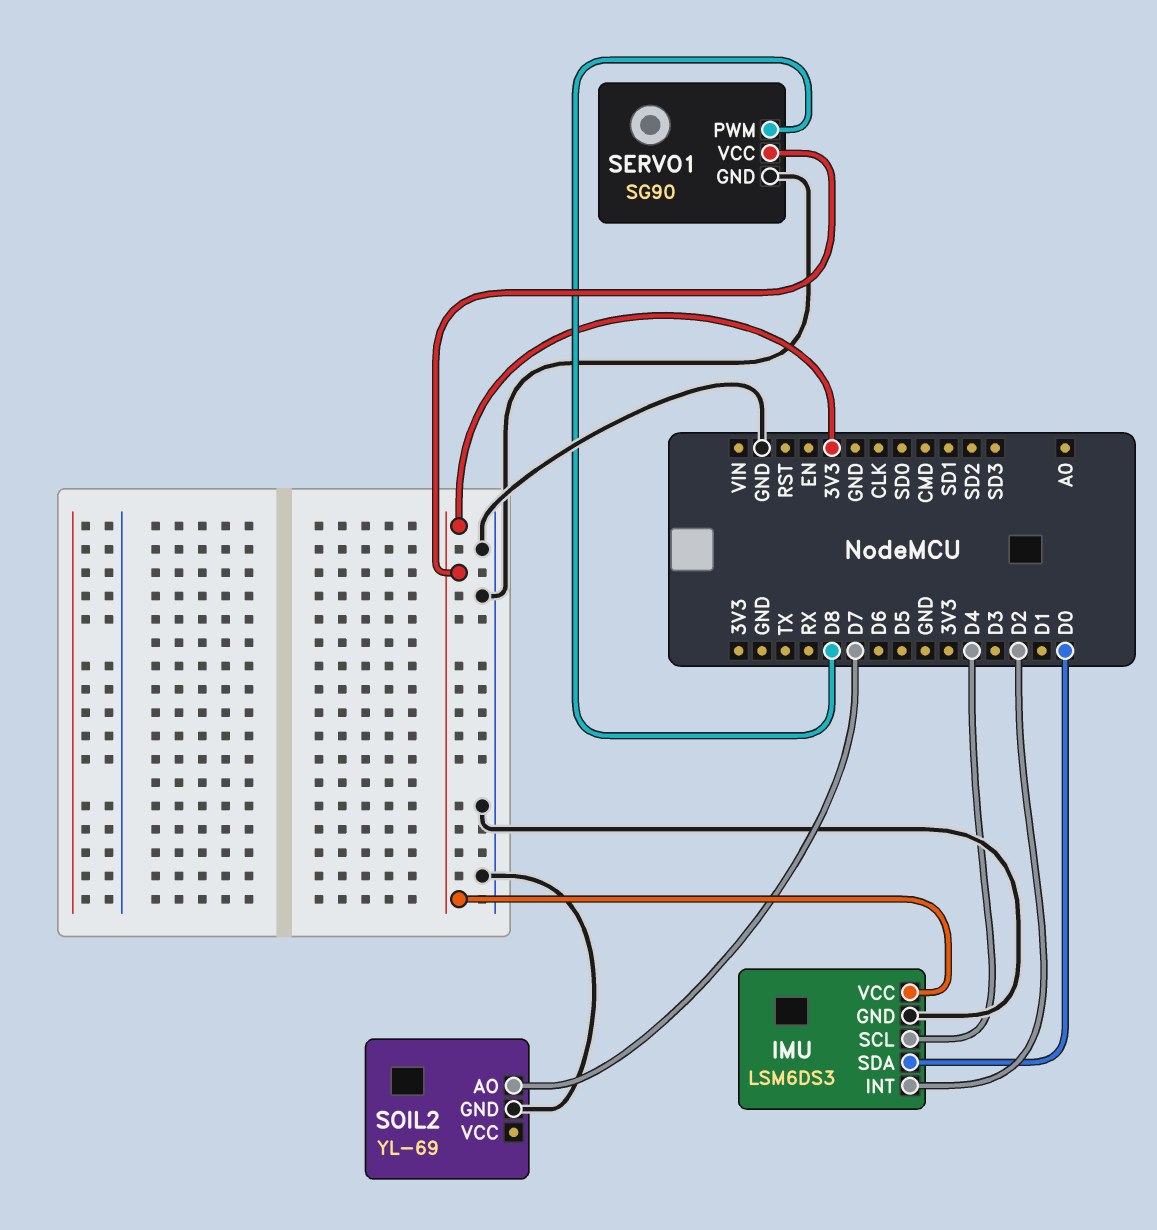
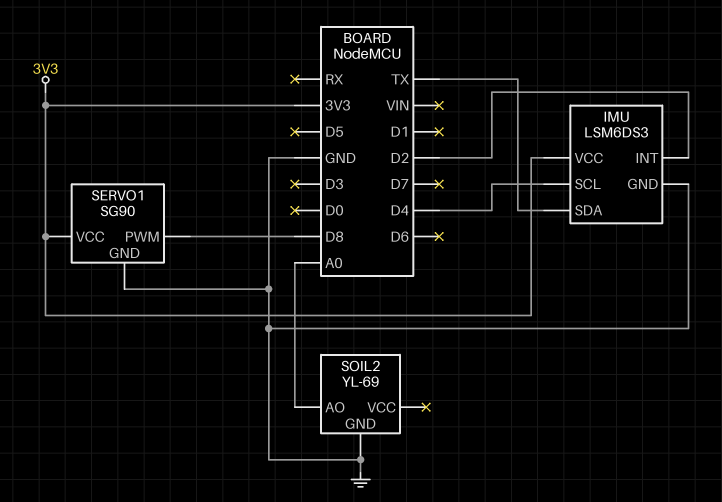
IMU pin SDA: D0 -> TX
SOIL2 pin AO: D7 -> A0

